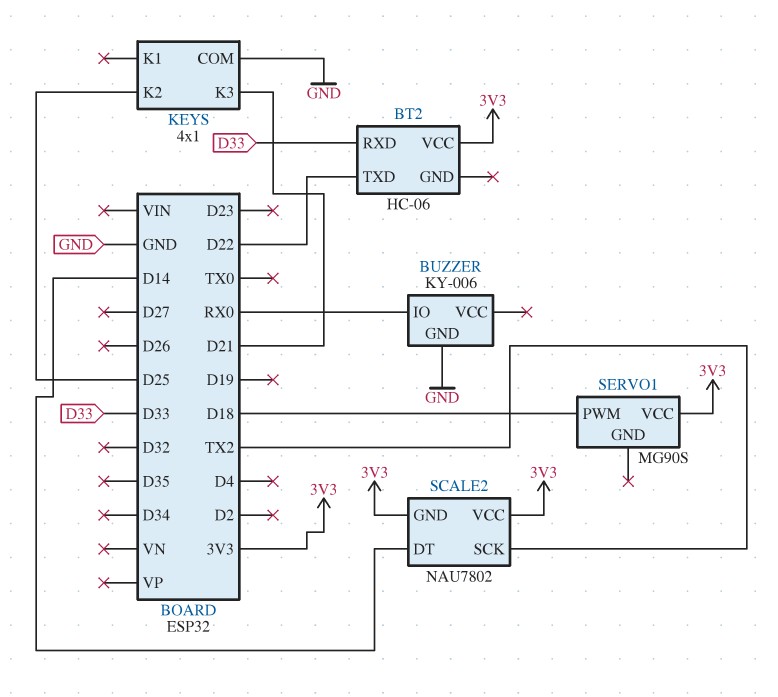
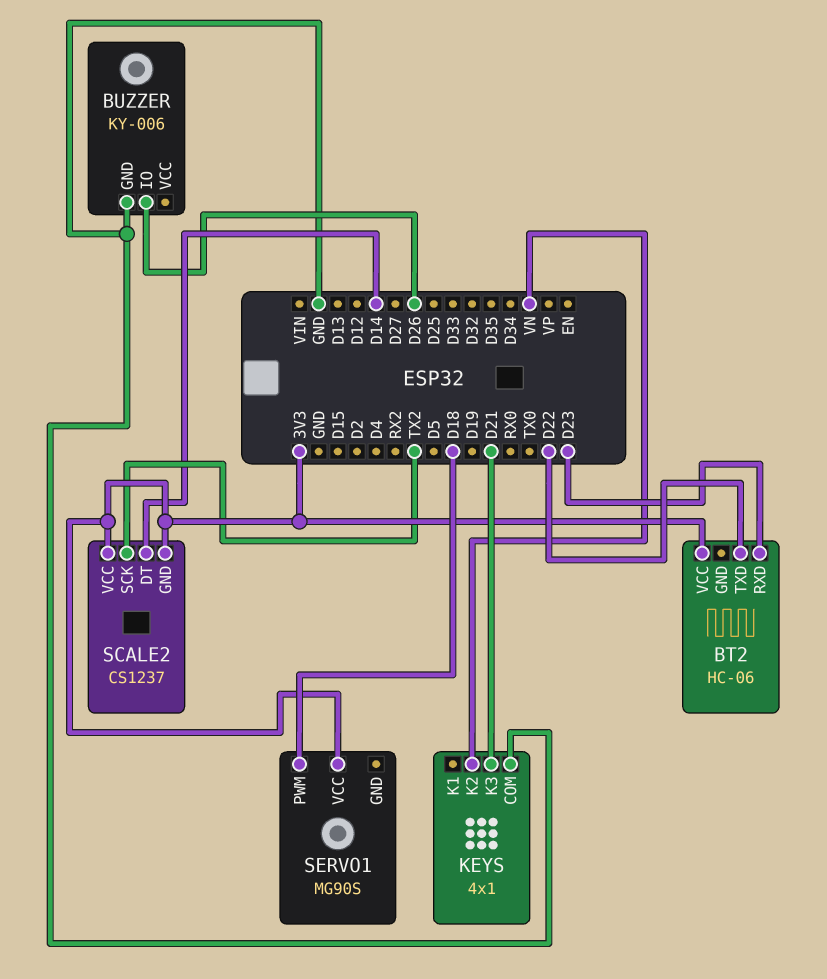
BT2 pin RXD: D33 -> D23
BUZZER pin IO: RX0 -> D26
KEYS pin K2: D25 -> VN
SCALE2: NAU7802 -> CS1237

